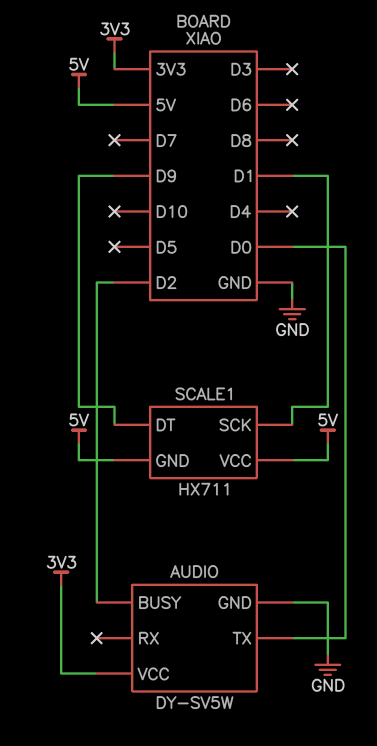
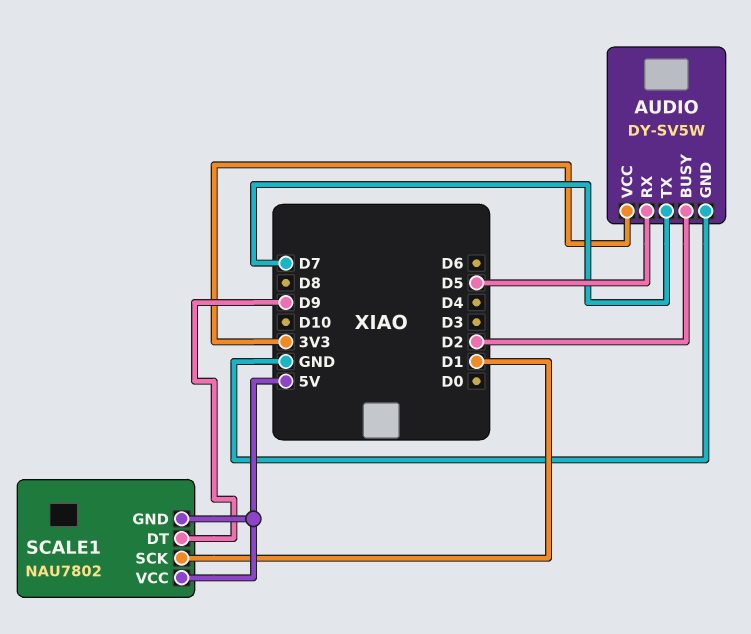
AUDIO pin RX: none -> D5
AUDIO pin TX: D0 -> D7
SCALE1: HX711 -> NAU7802

